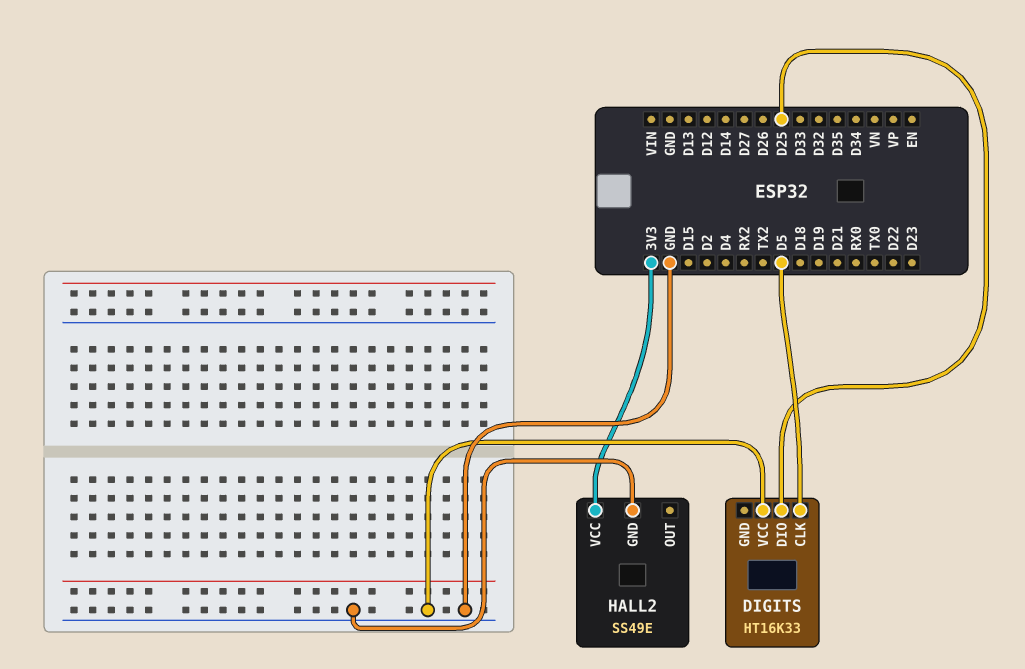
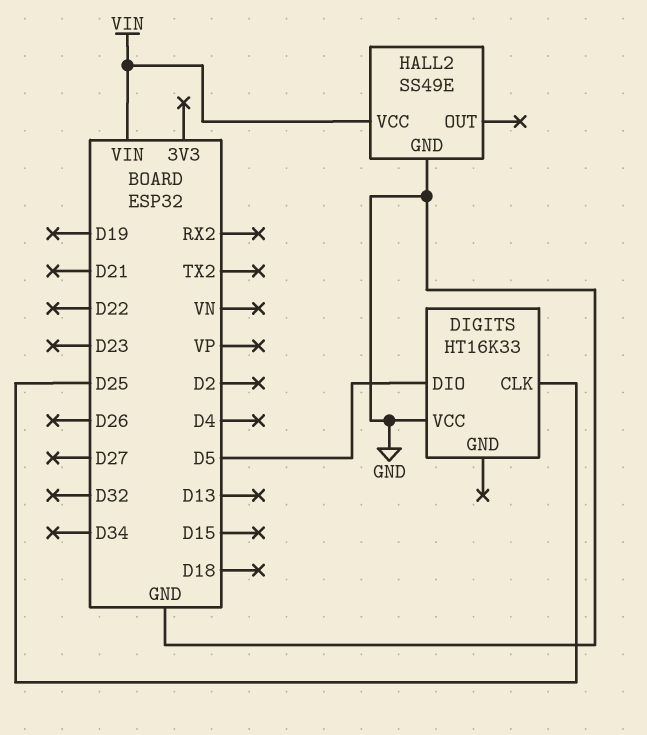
DIGITS pin CLK: D5 -> D25
DIGITS pin DIO: D25 -> D5
HALL2 pin VCC: 3V3 -> VIN

